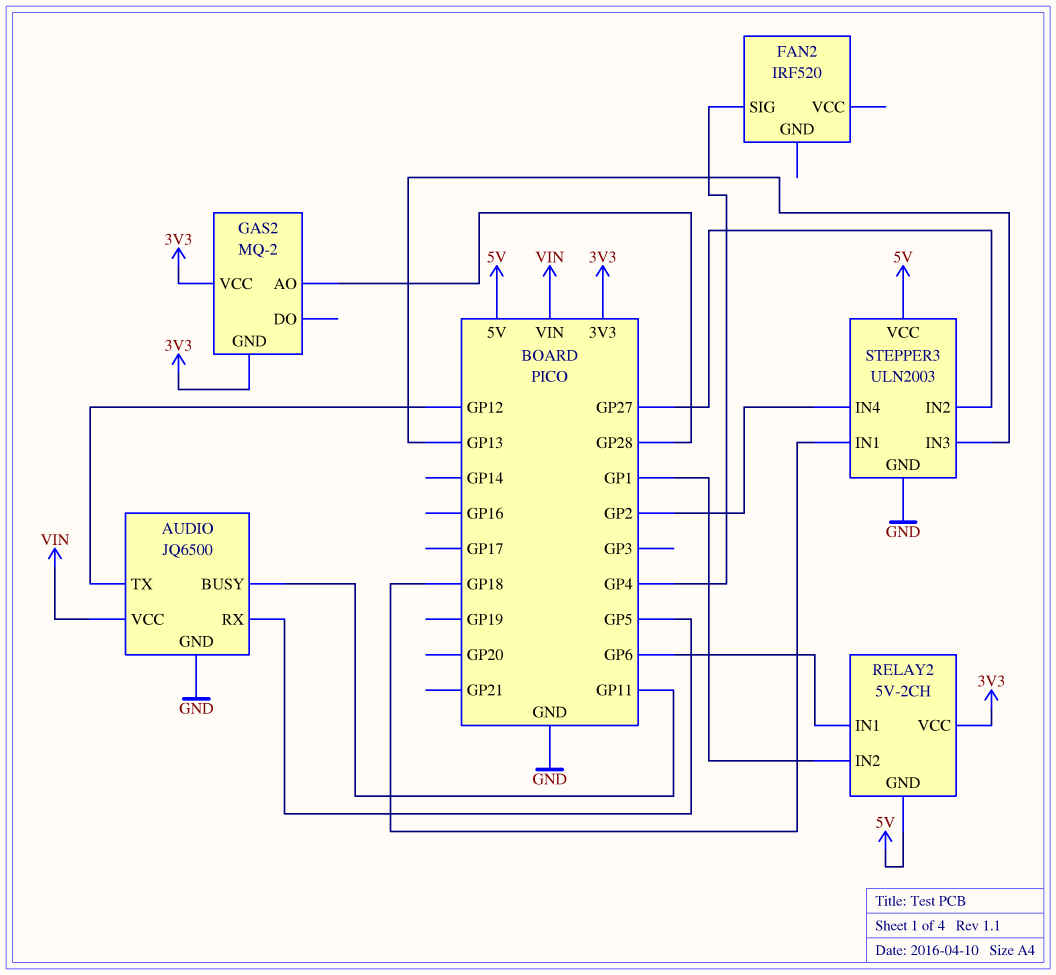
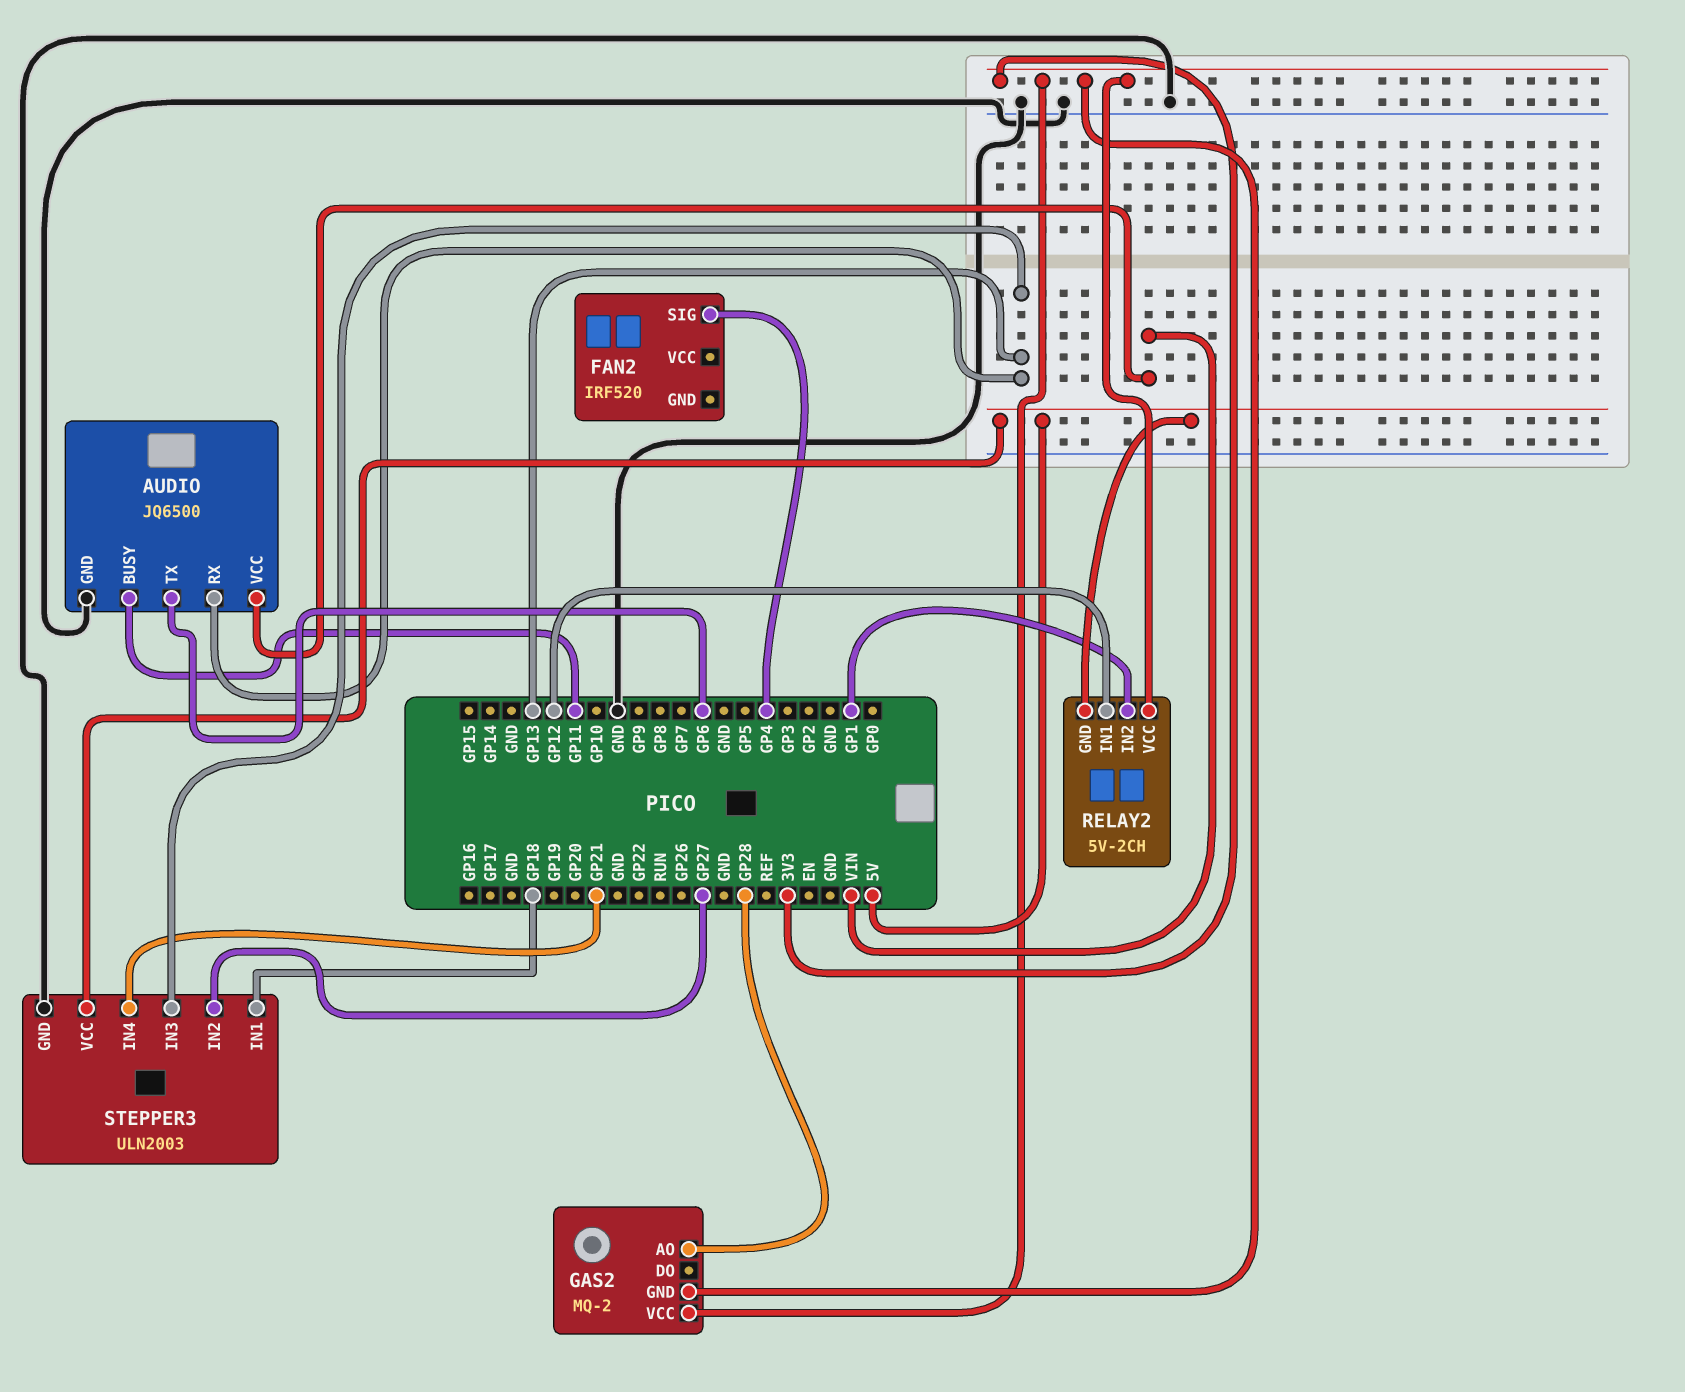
AUDIO pin RX: GP5 -> GP13
AUDIO pin TX: GP12 -> GP6
RELAY2 pin IN1: GP6 -> GP12
STEPPER3 pin IN4: GP2 -> GP21

